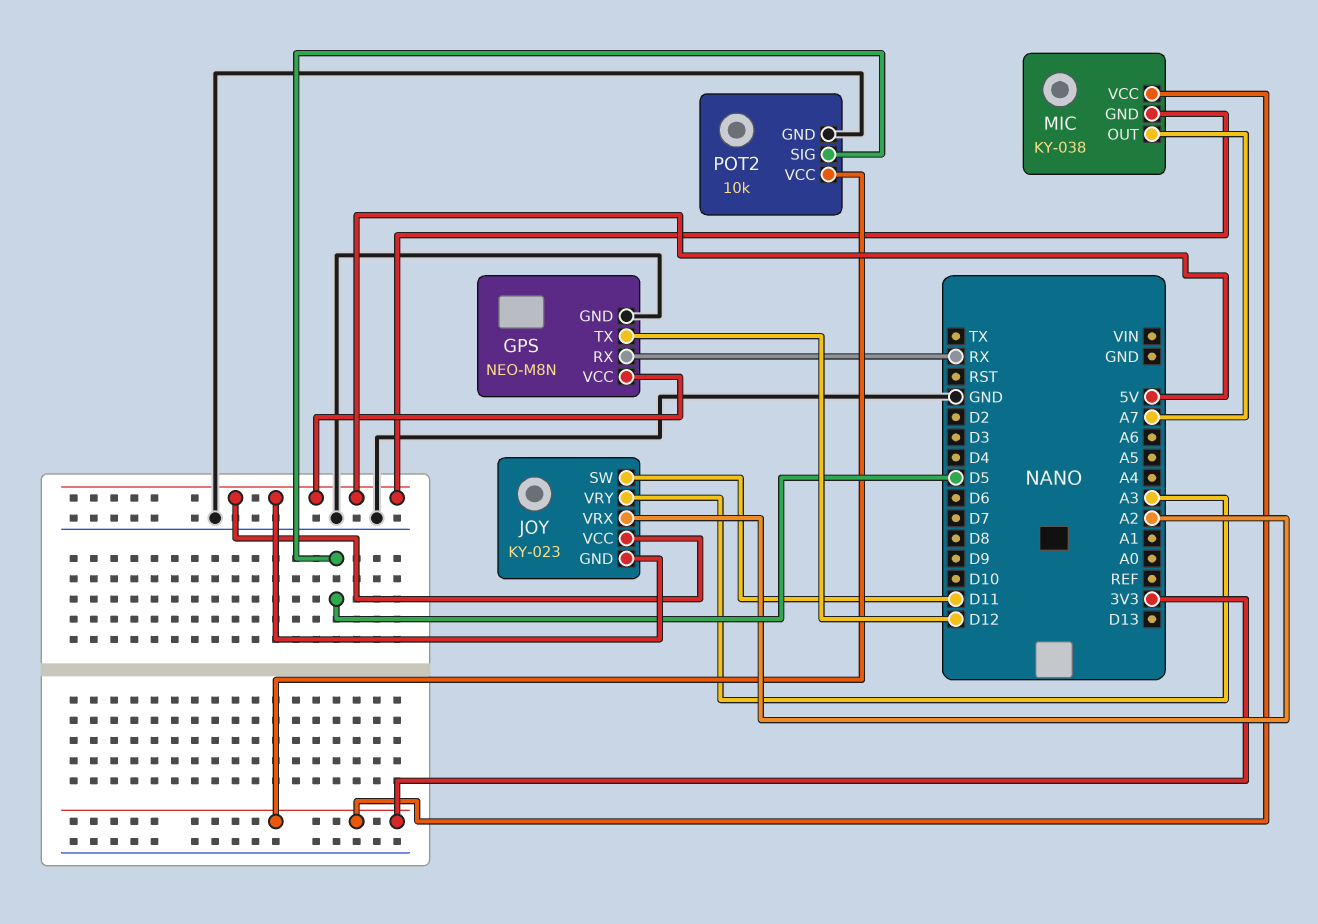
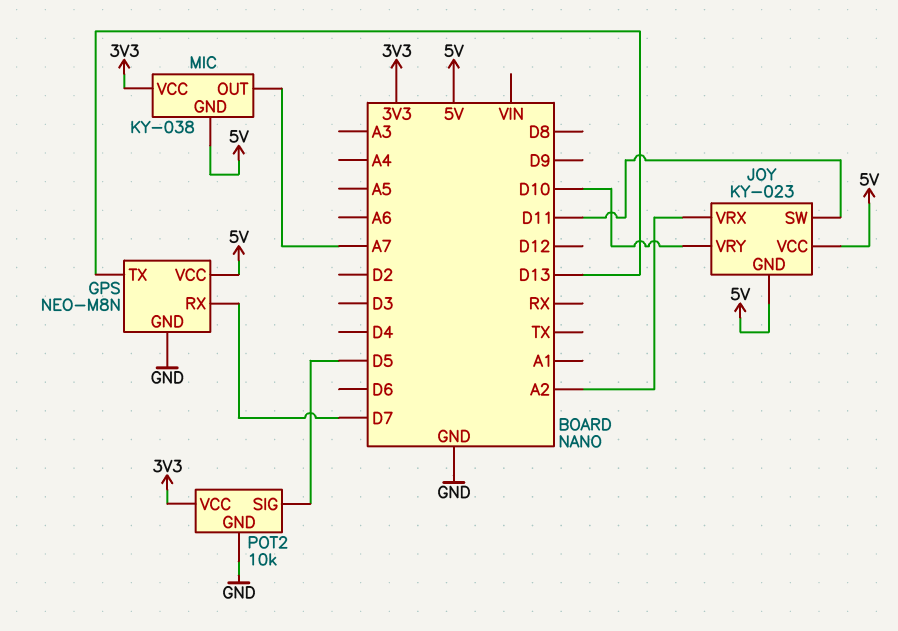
GPS pin RX: RX -> D7
GPS pin TX: D12 -> D13
JOY pin VRY: A3 -> D10

